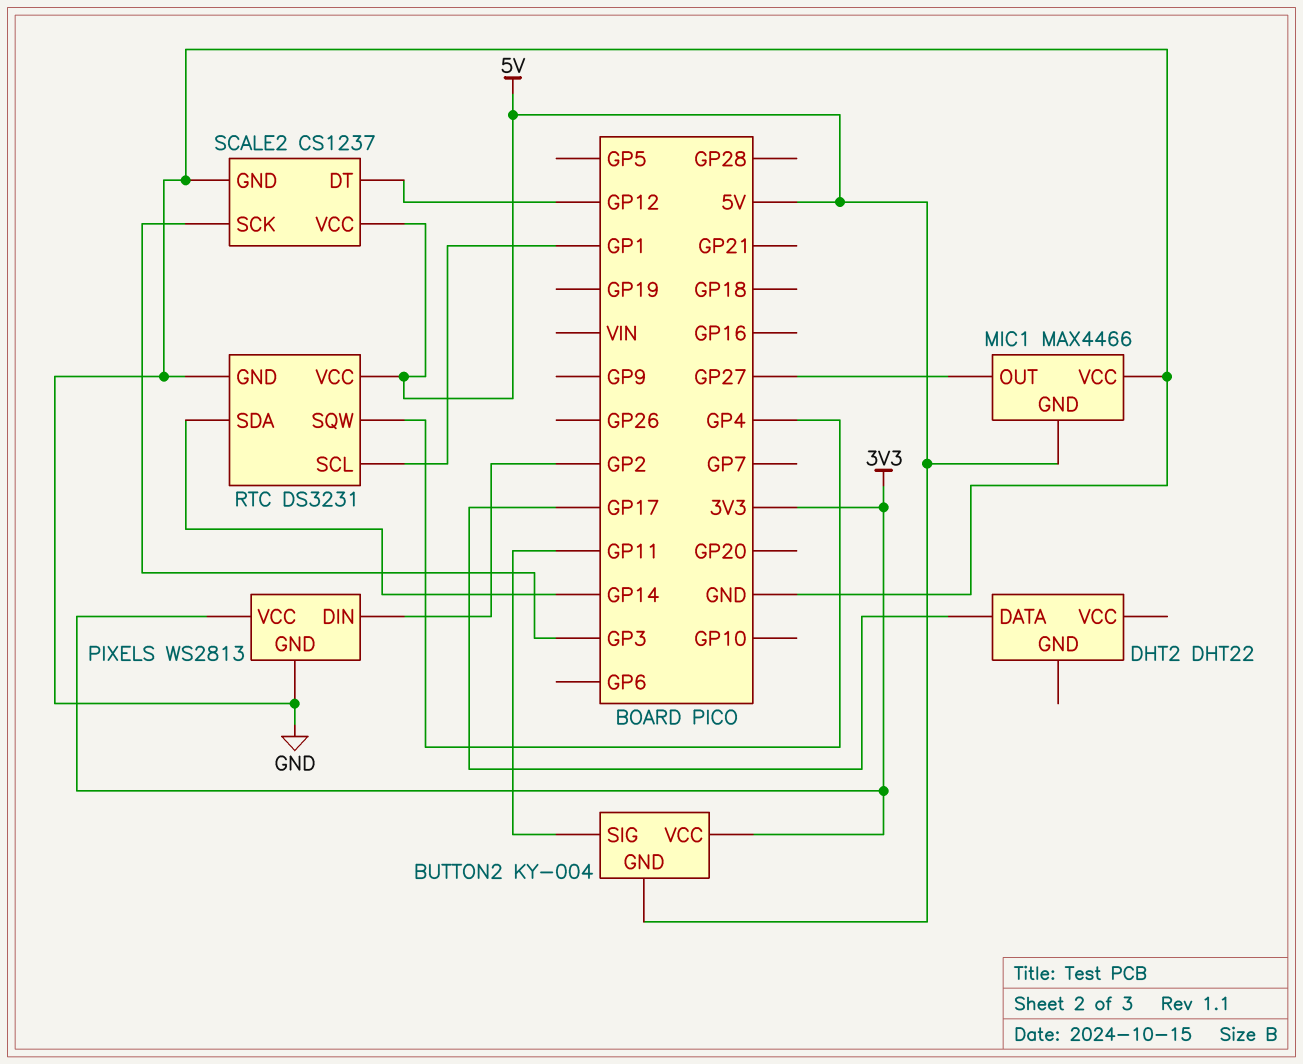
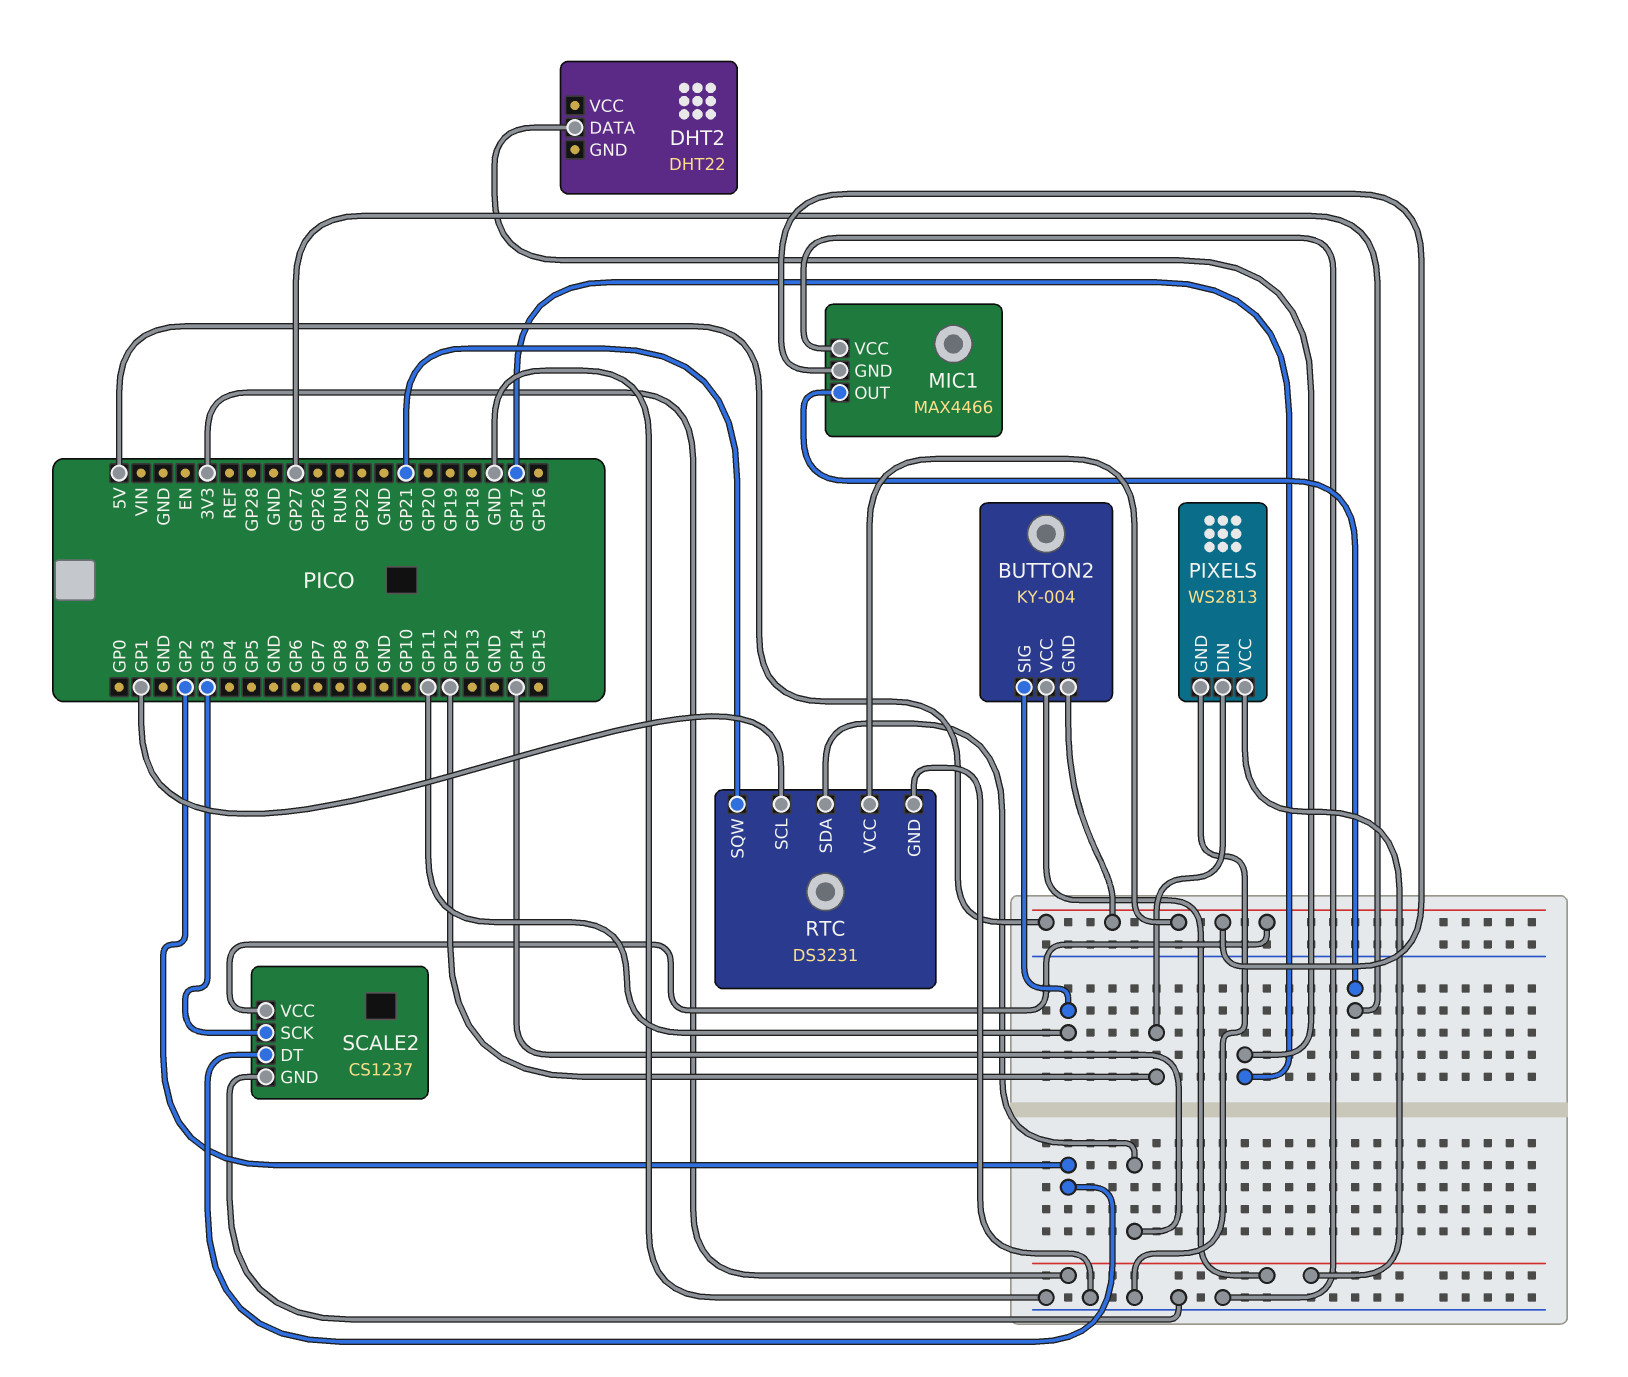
PIXELS pin DIN: GP2 -> GP12
RTC pin SQW: GP4 -> GP21
SCALE2 pin DT: GP12 -> GP2

